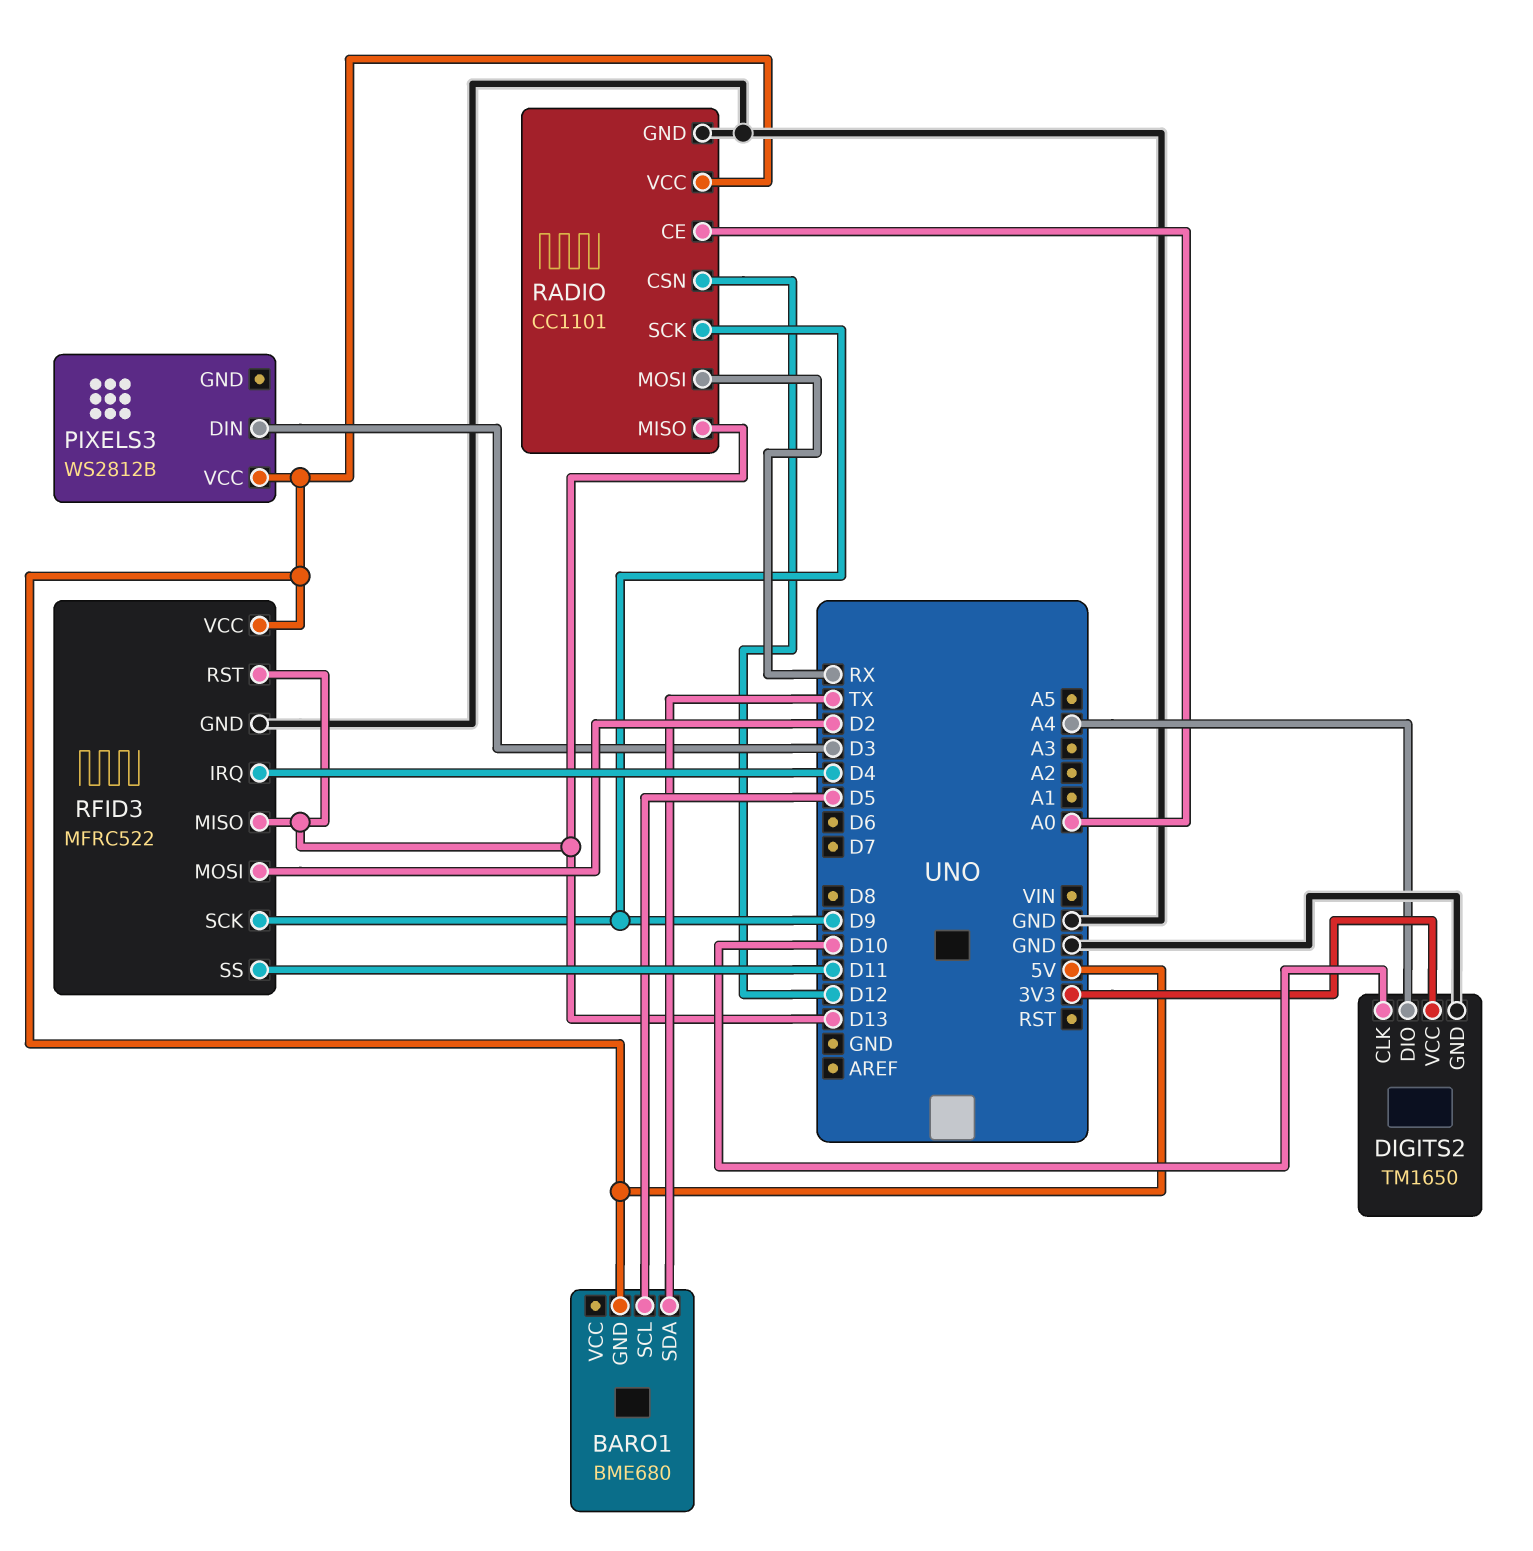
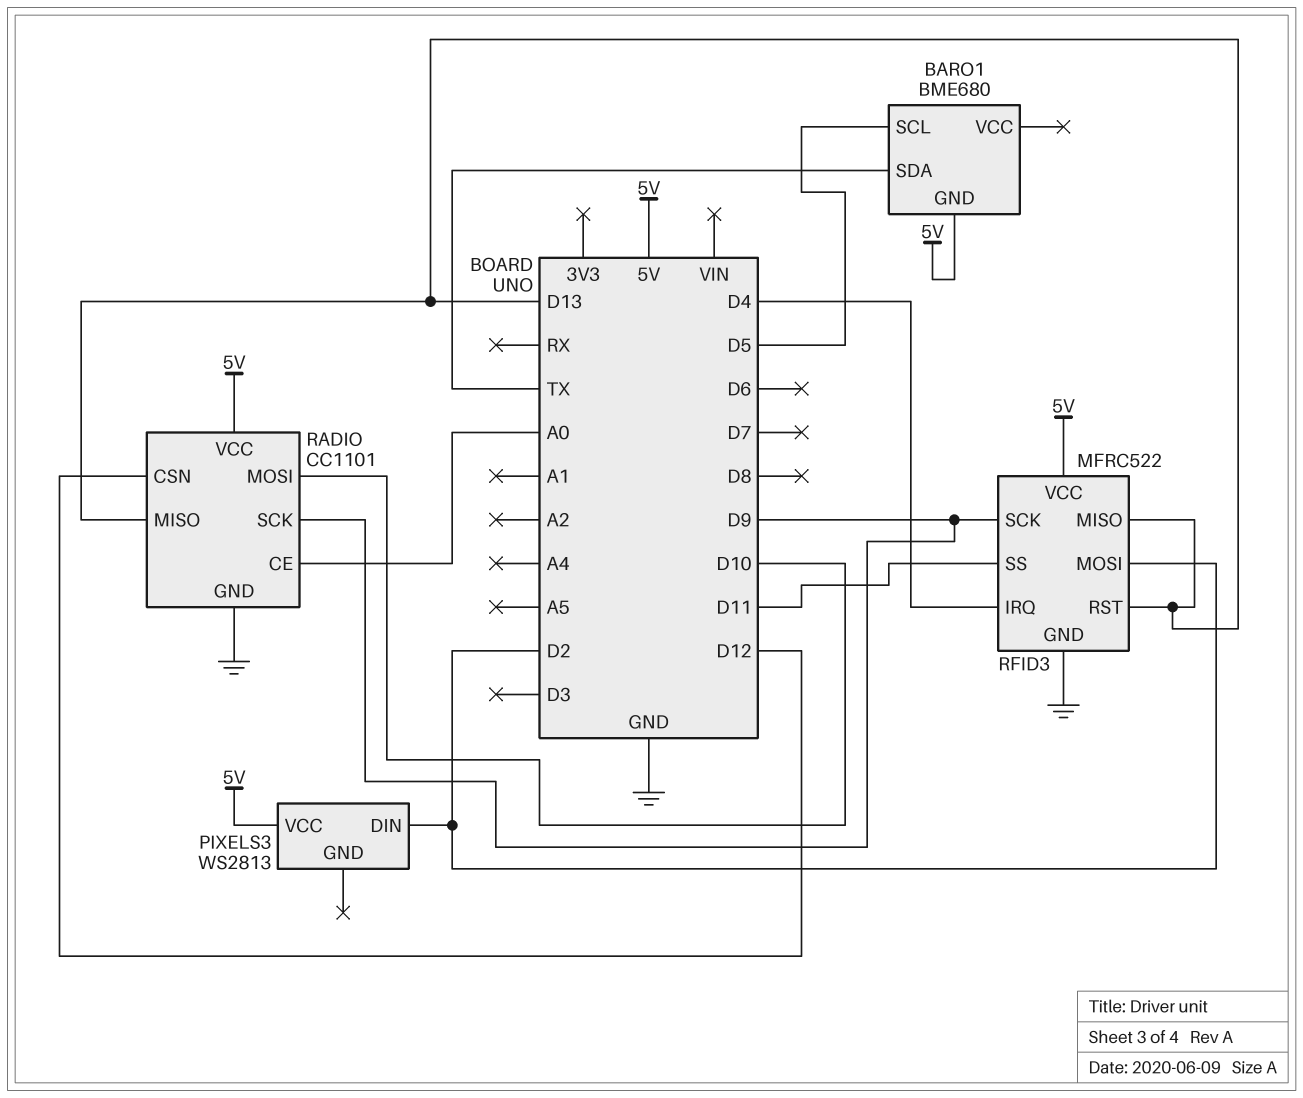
DIGITS2: TM1650 -> none
DIGITS2 pin CLK: D10 -> none
DIGITS2 pin DIO: A4 -> none
DIGITS2 pin GND: GND -> none
DIGITS2 pin VCC: 3V3 -> none
PIXELS3: WS2812B -> WS2813
PIXELS3 pin DIN: D3 -> D2
RADIO pin MOSI: RX -> D10

